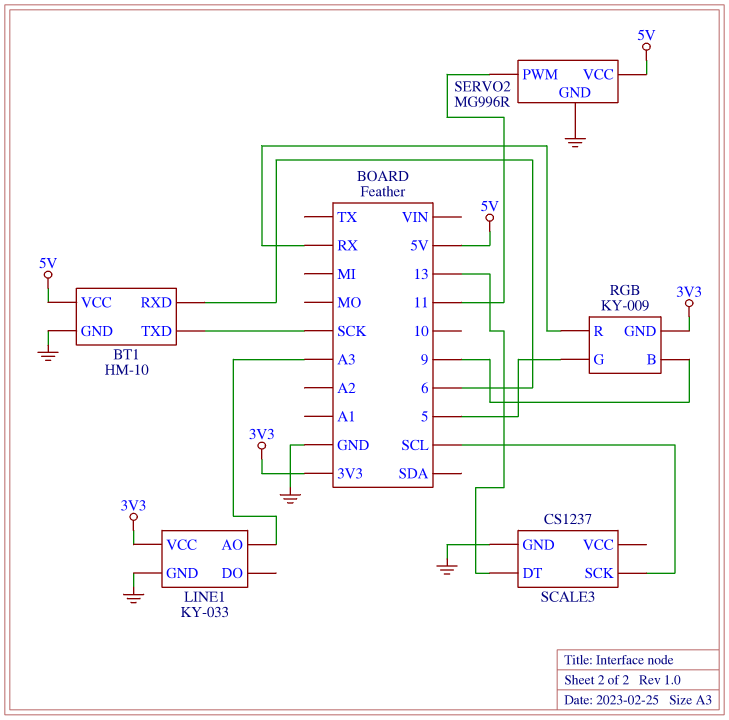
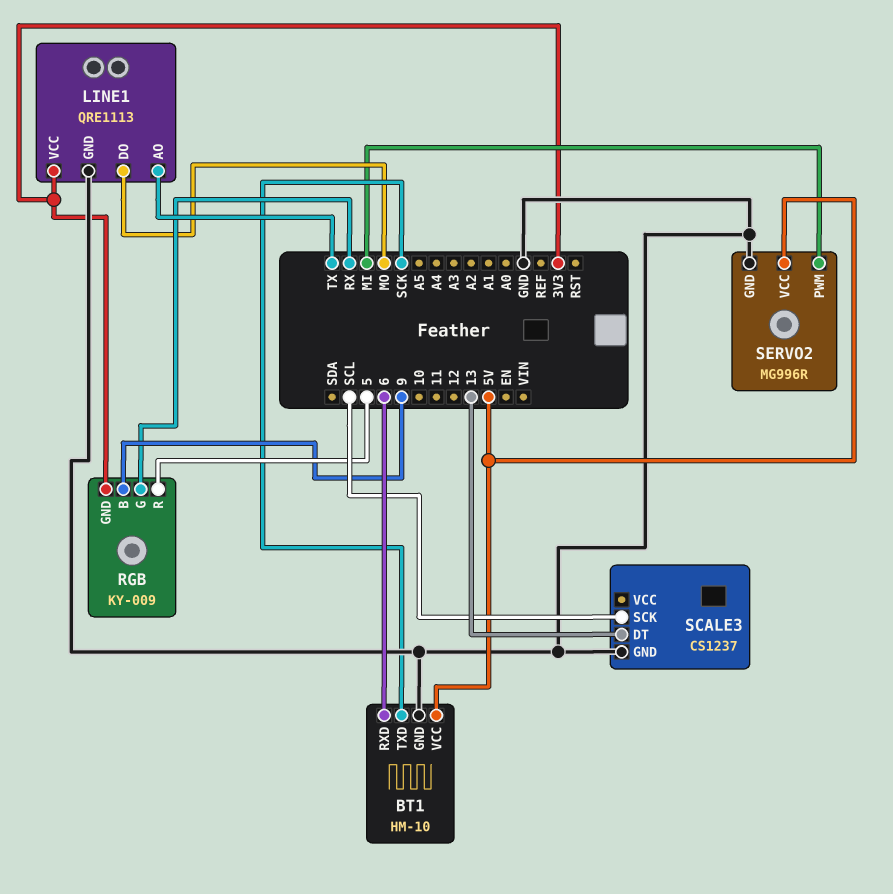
LINE1: KY-033 -> QRE1113
LINE1 pin AO: A3 -> TX
LINE1 pin DO: none -> MO
RGB pin G: 5 -> RX
RGB pin R: RX -> 5
SERVO2 pin PWM: 11 -> MI

